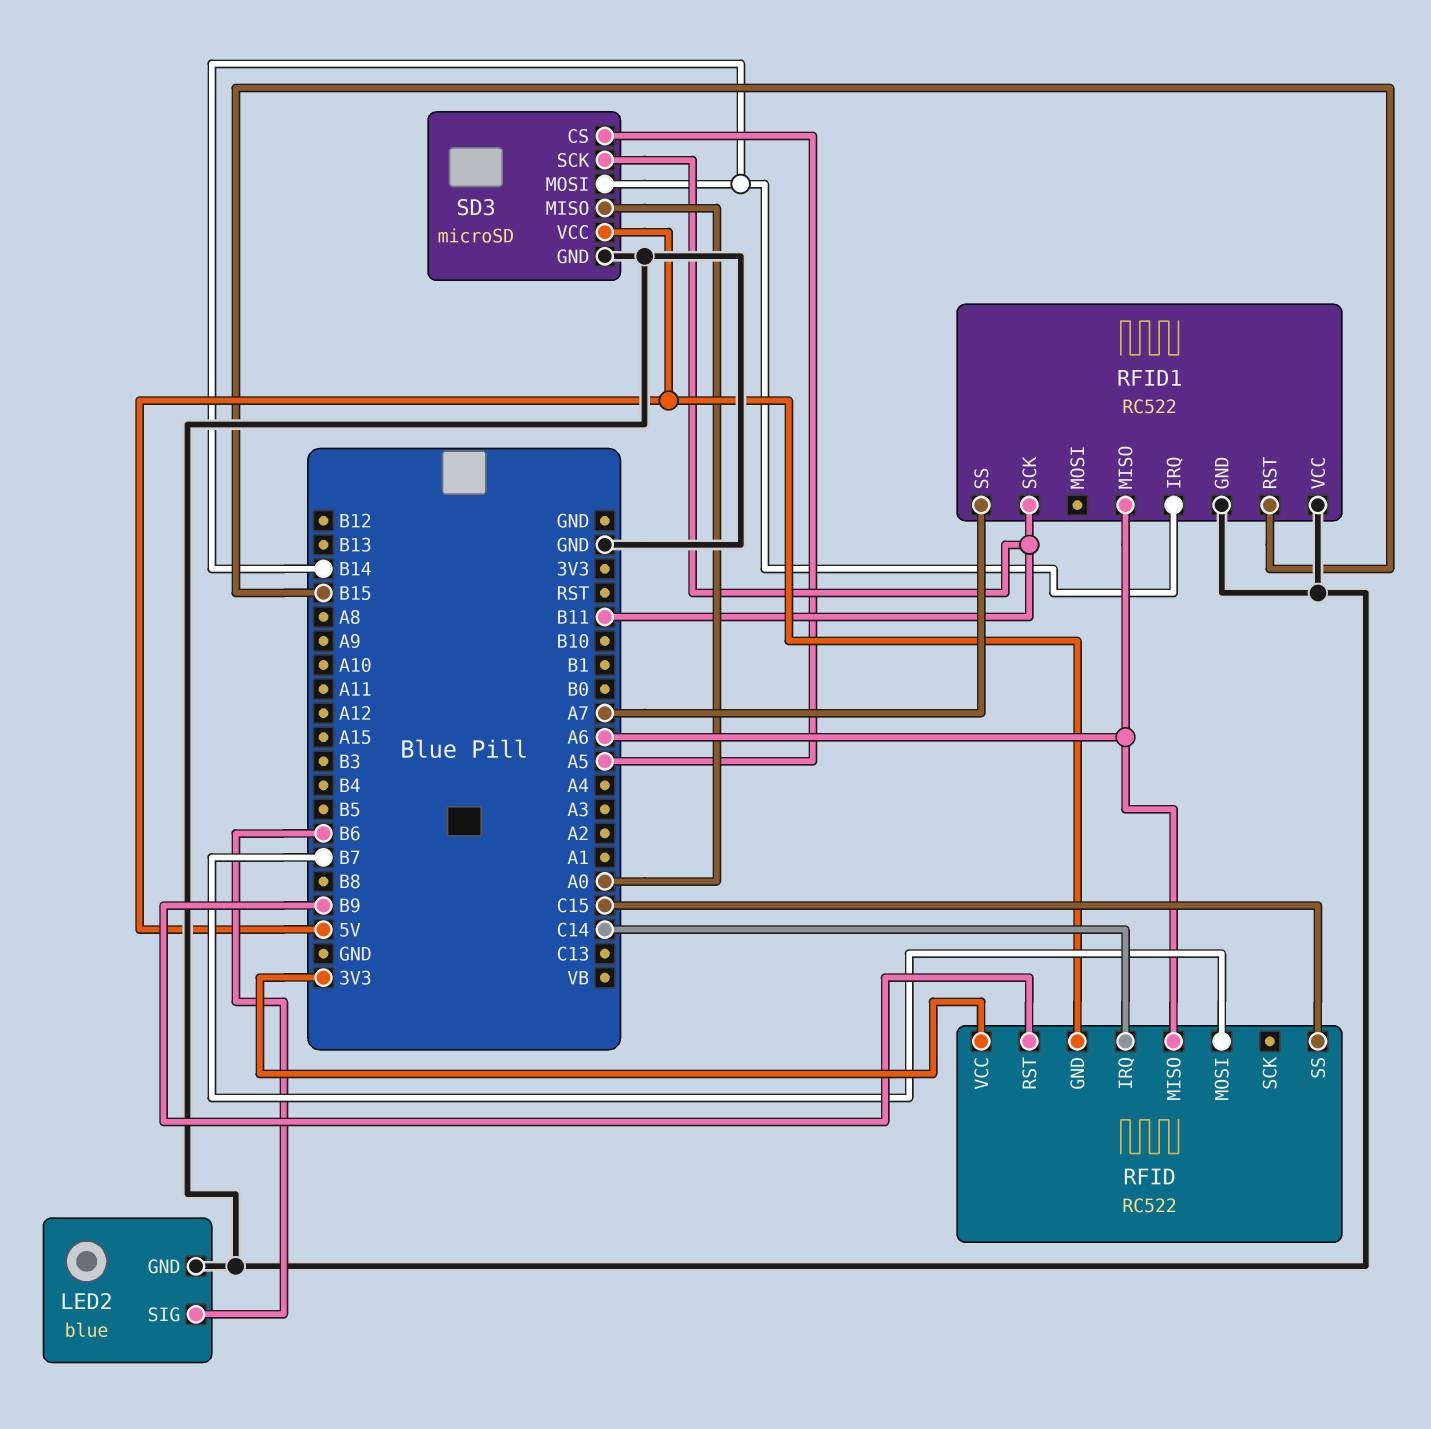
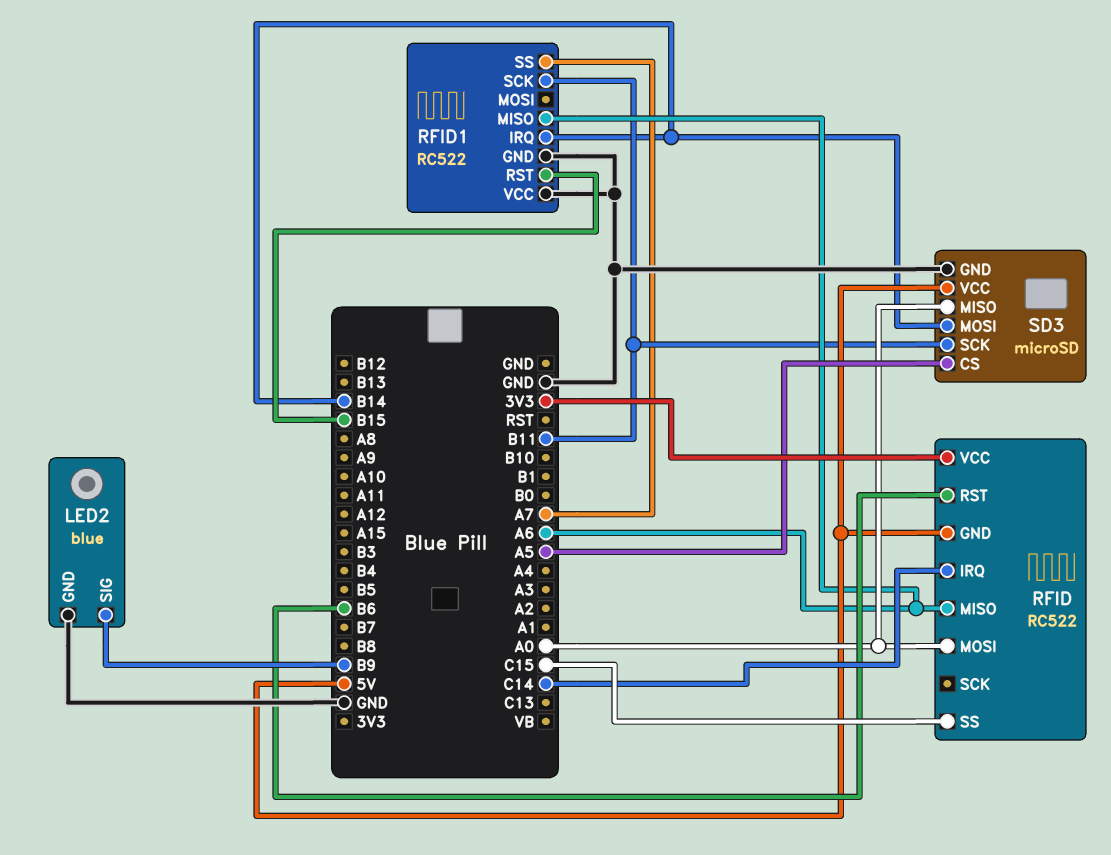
LED2 pin SIG: B6 -> B9
RFID pin MOSI: B7 -> A0
RFID pin RST: B9 -> B6

